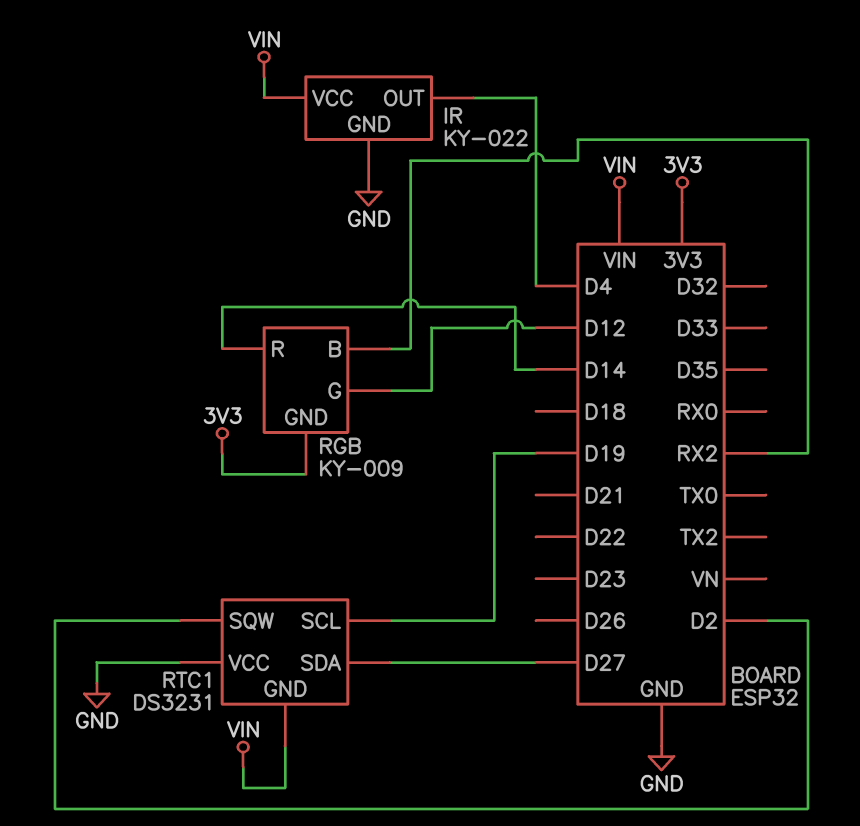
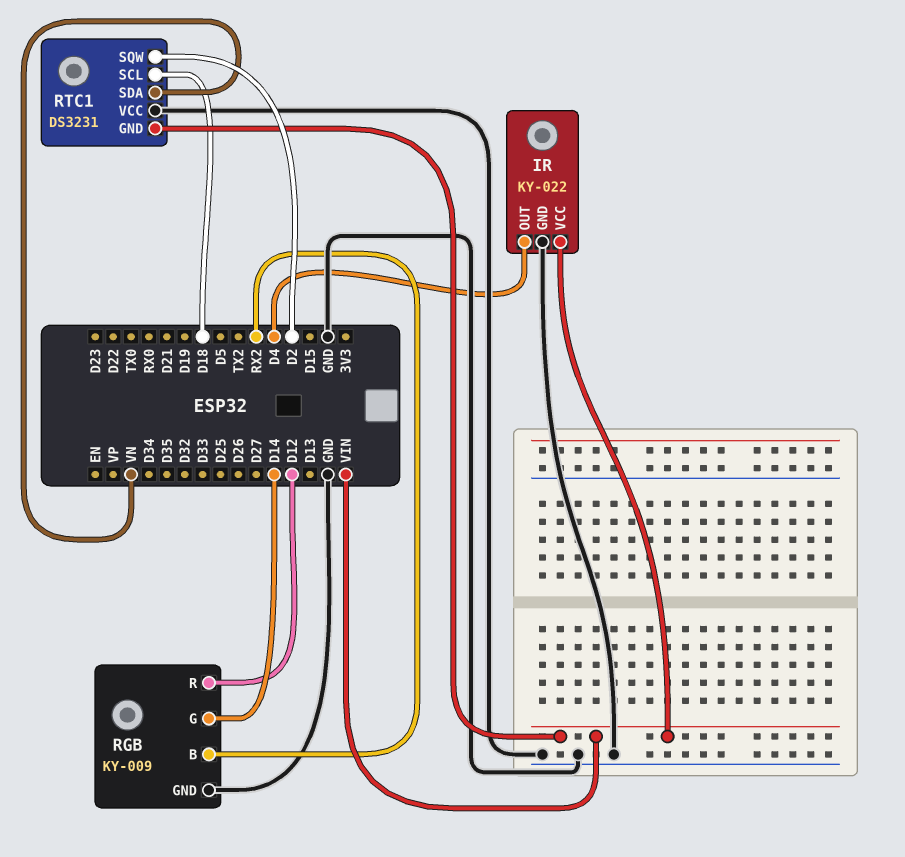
RGB pin G: D12 -> D14
RGB pin GND: 3V3 -> GND
RGB pin R: D14 -> D12
RTC1 pin SCL: D19 -> D18
RTC1 pin SDA: D27 -> VN

